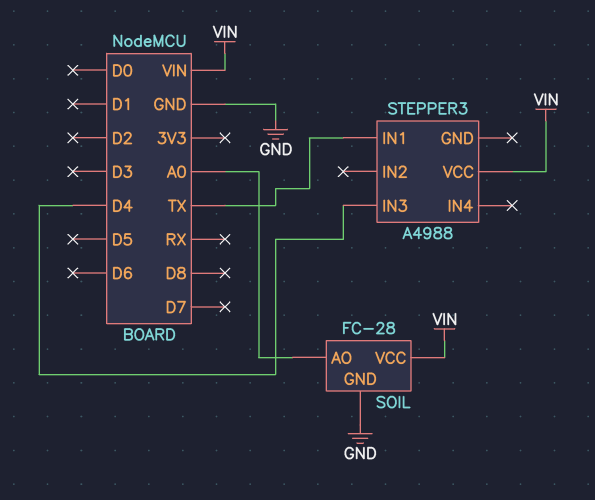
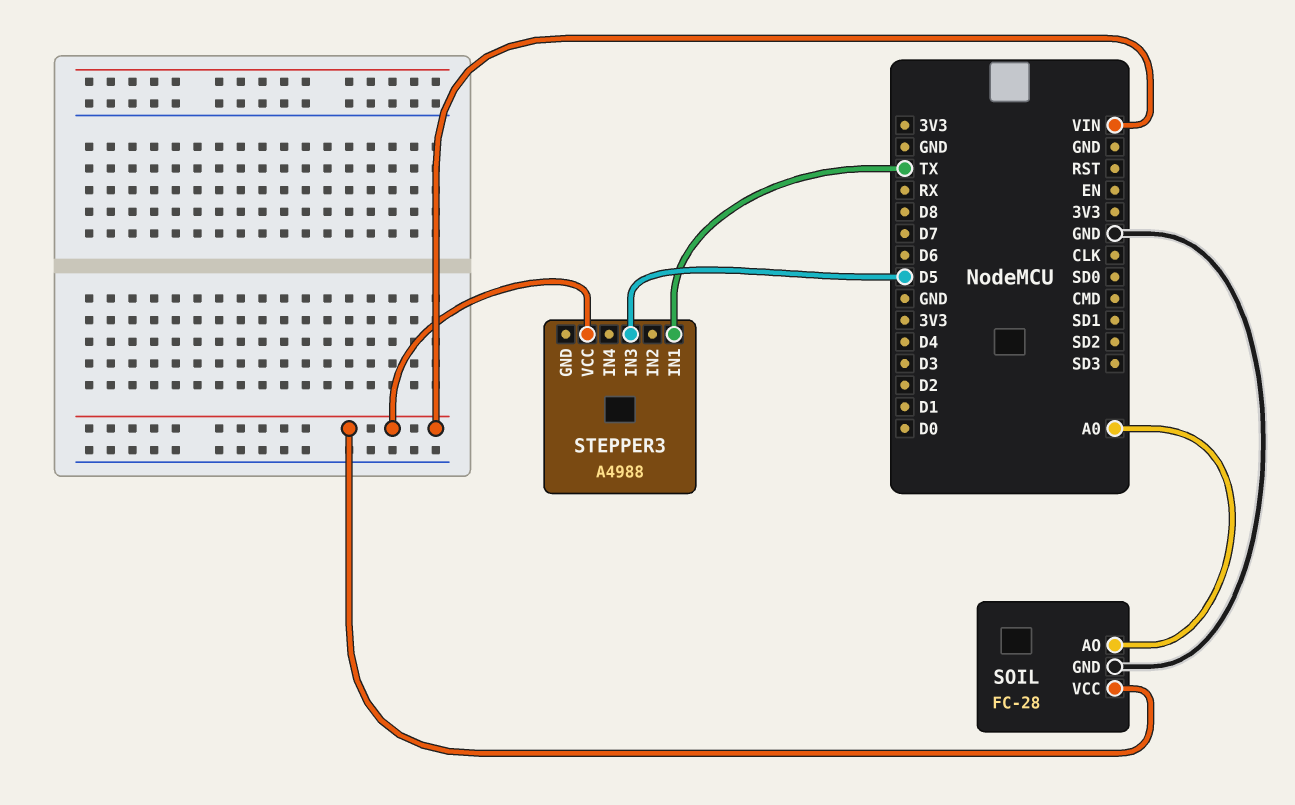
STEPPER3 pin IN3: D4 -> D5

